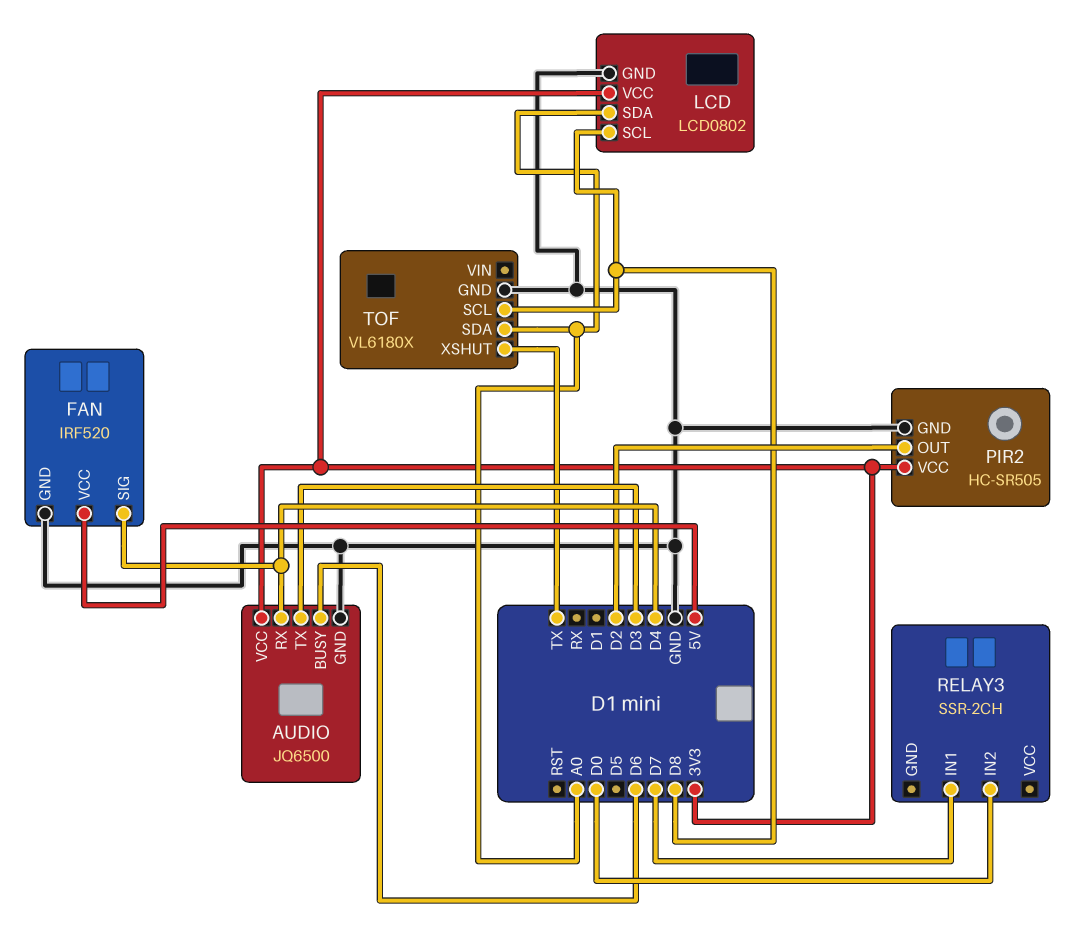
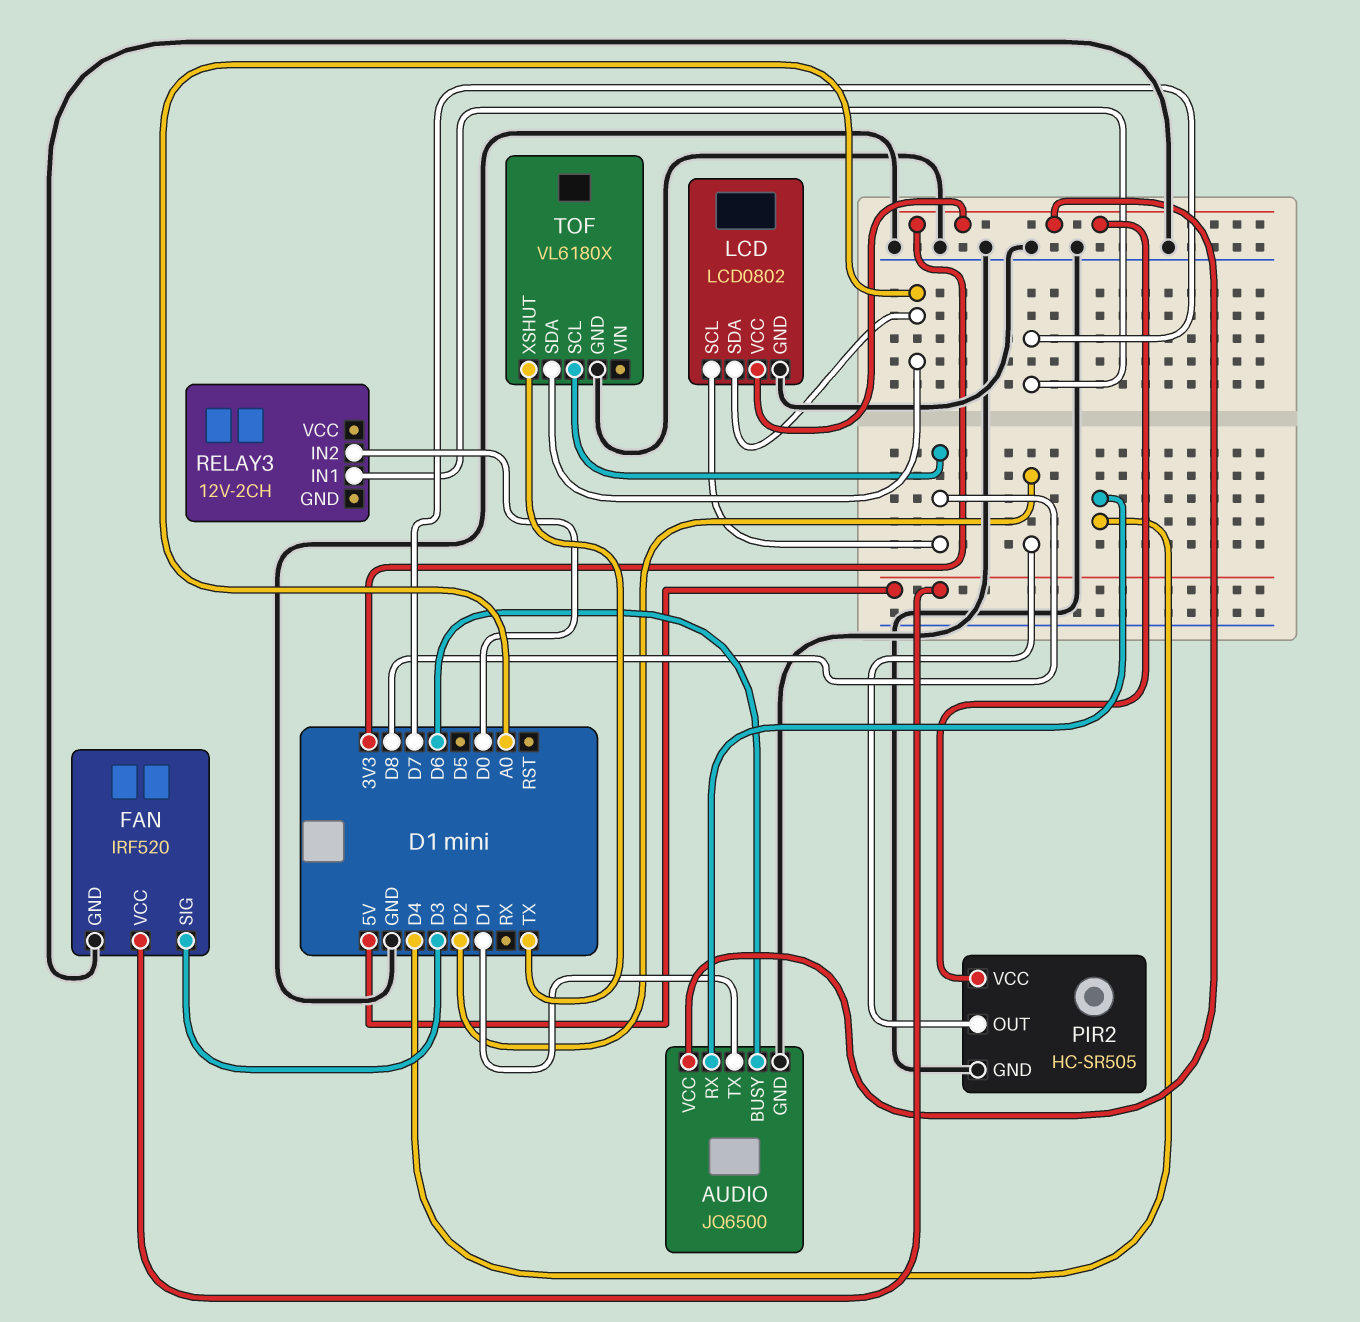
AUDIO pin TX: D3 -> D1
FAN pin SIG: D4 -> D3
RELAY3: SSR-2CH -> 12V-2CH

